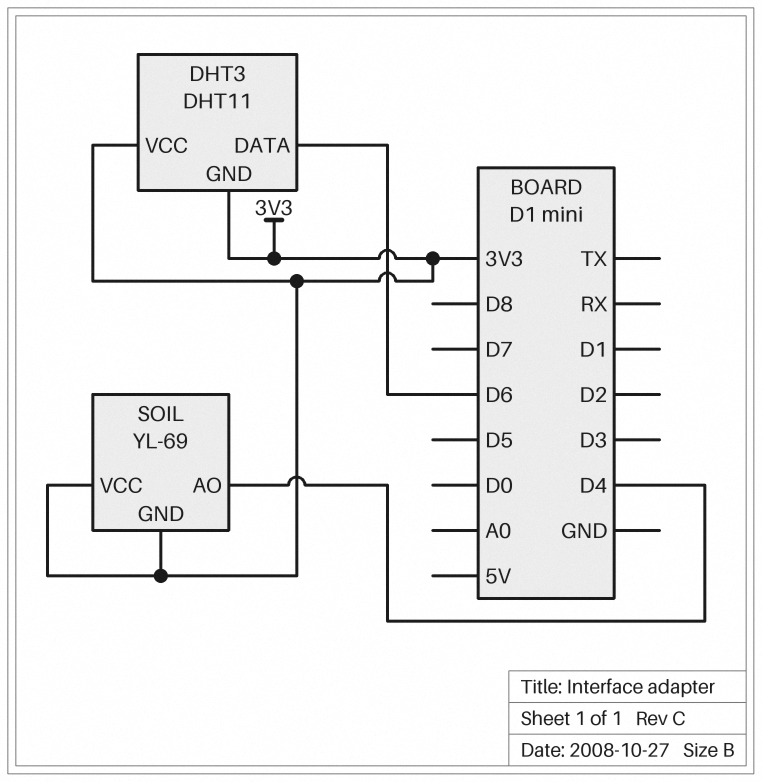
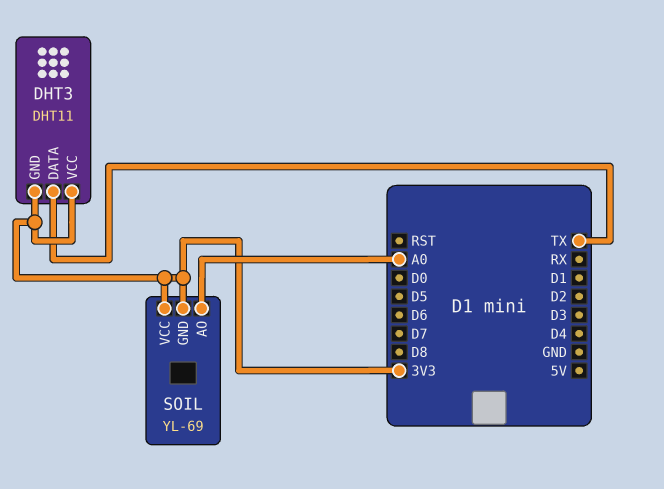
DHT3 pin DATA: D6 -> TX
SOIL pin AO: D4 -> A0

